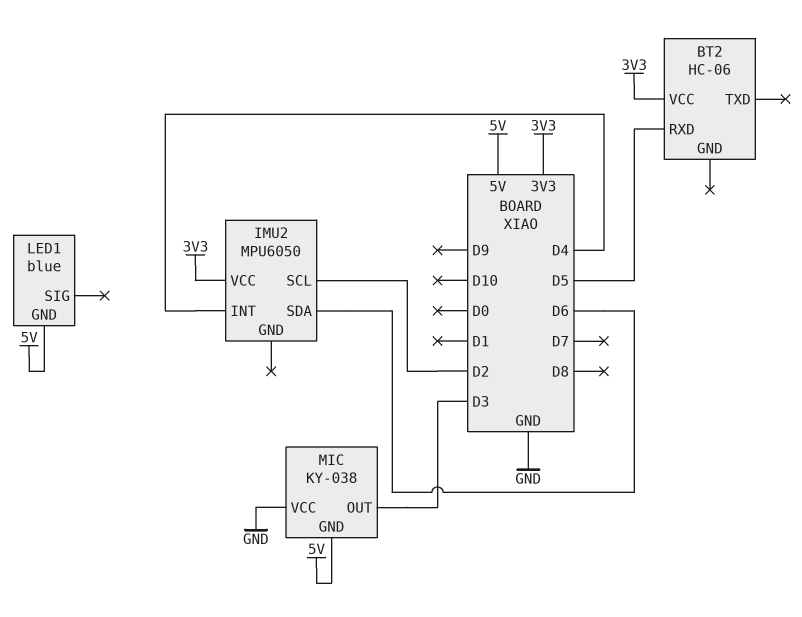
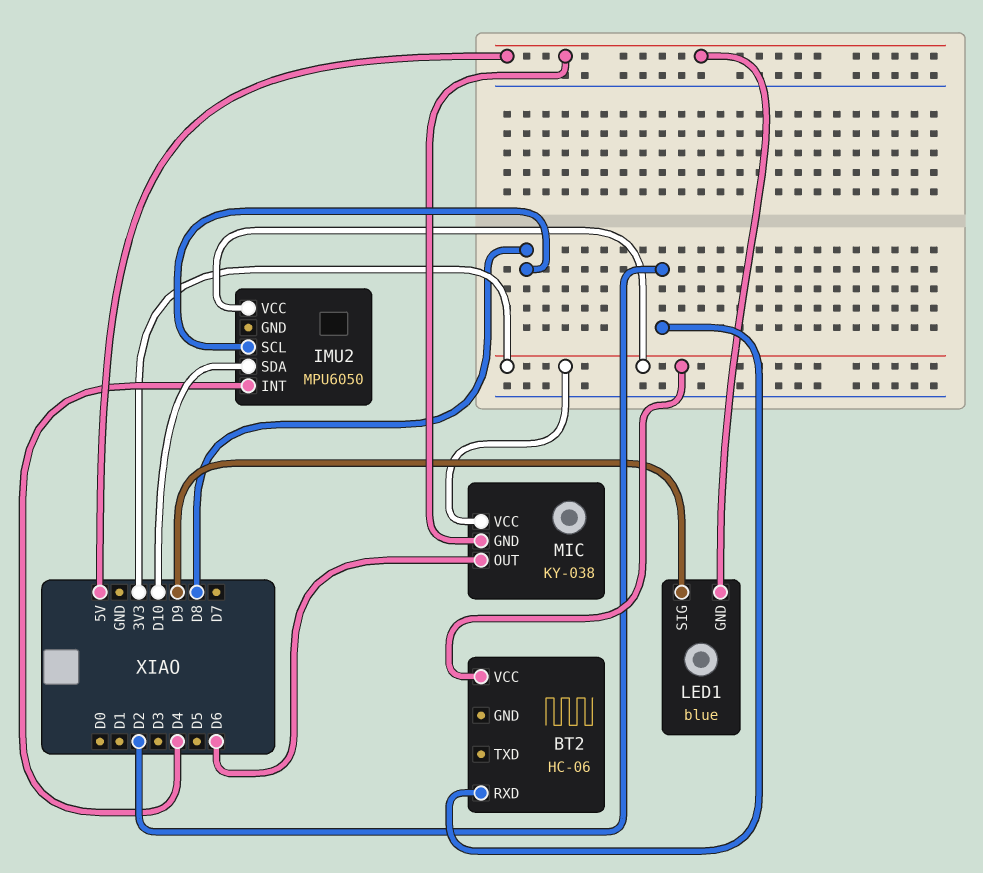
BT2 pin RXD: D5 -> D2
IMU2 pin SCL: D2 -> D8
IMU2 pin SDA: D6 -> D10
LED1 pin SIG: none -> D9
MIC pin OUT: D3 -> D6
MIC pin VCC: GND -> 3V3

